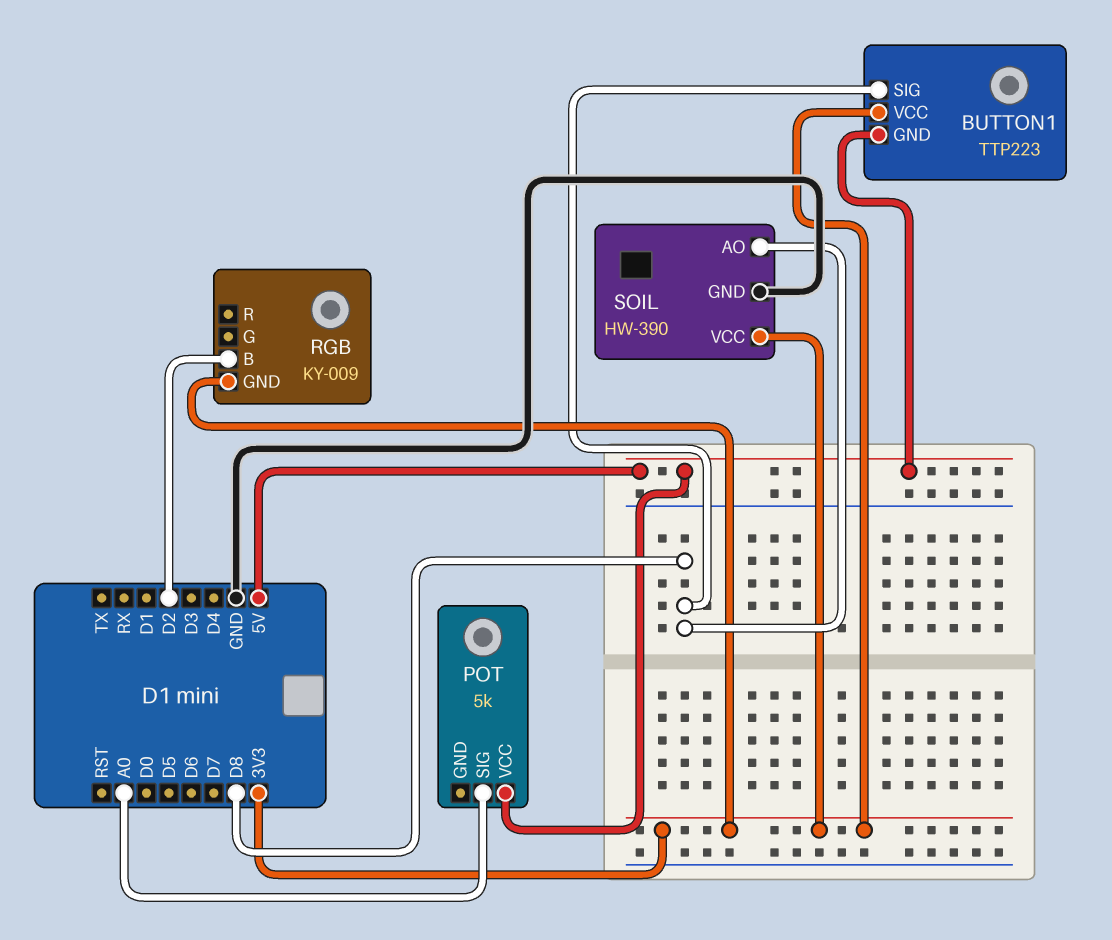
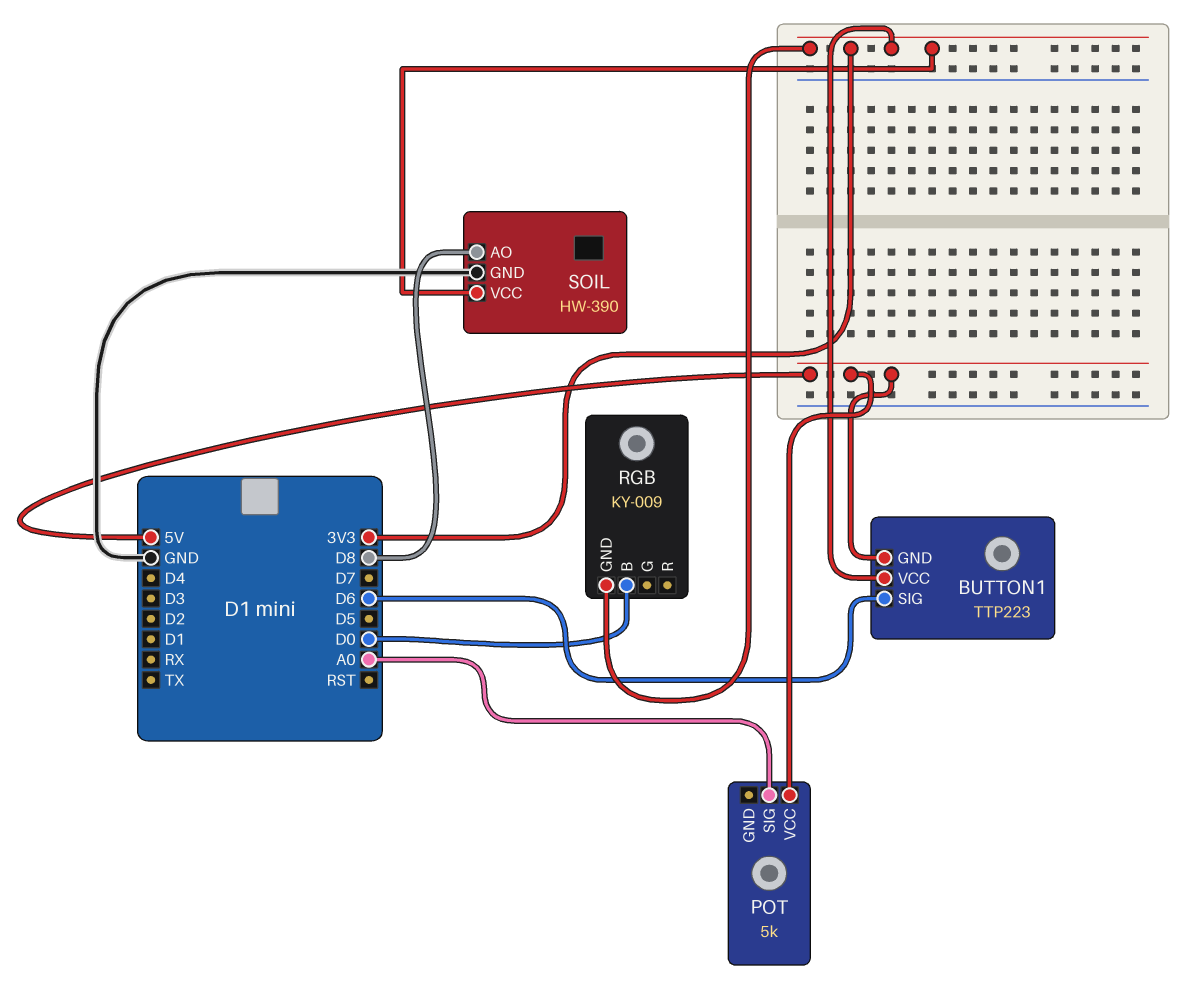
BUTTON1 pin SIG: D8 -> D6
RGB pin B: D2 -> D0

